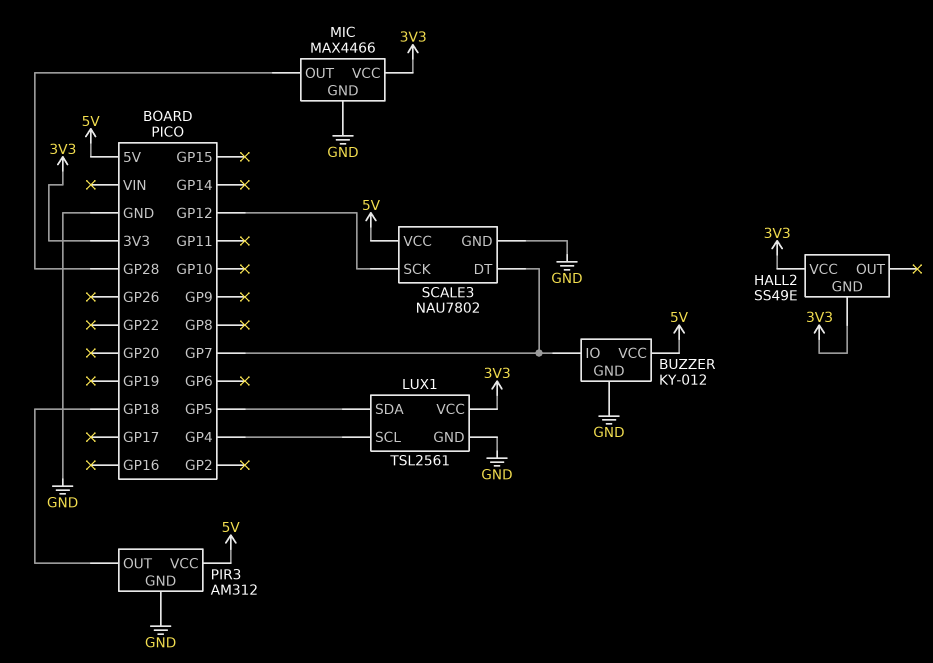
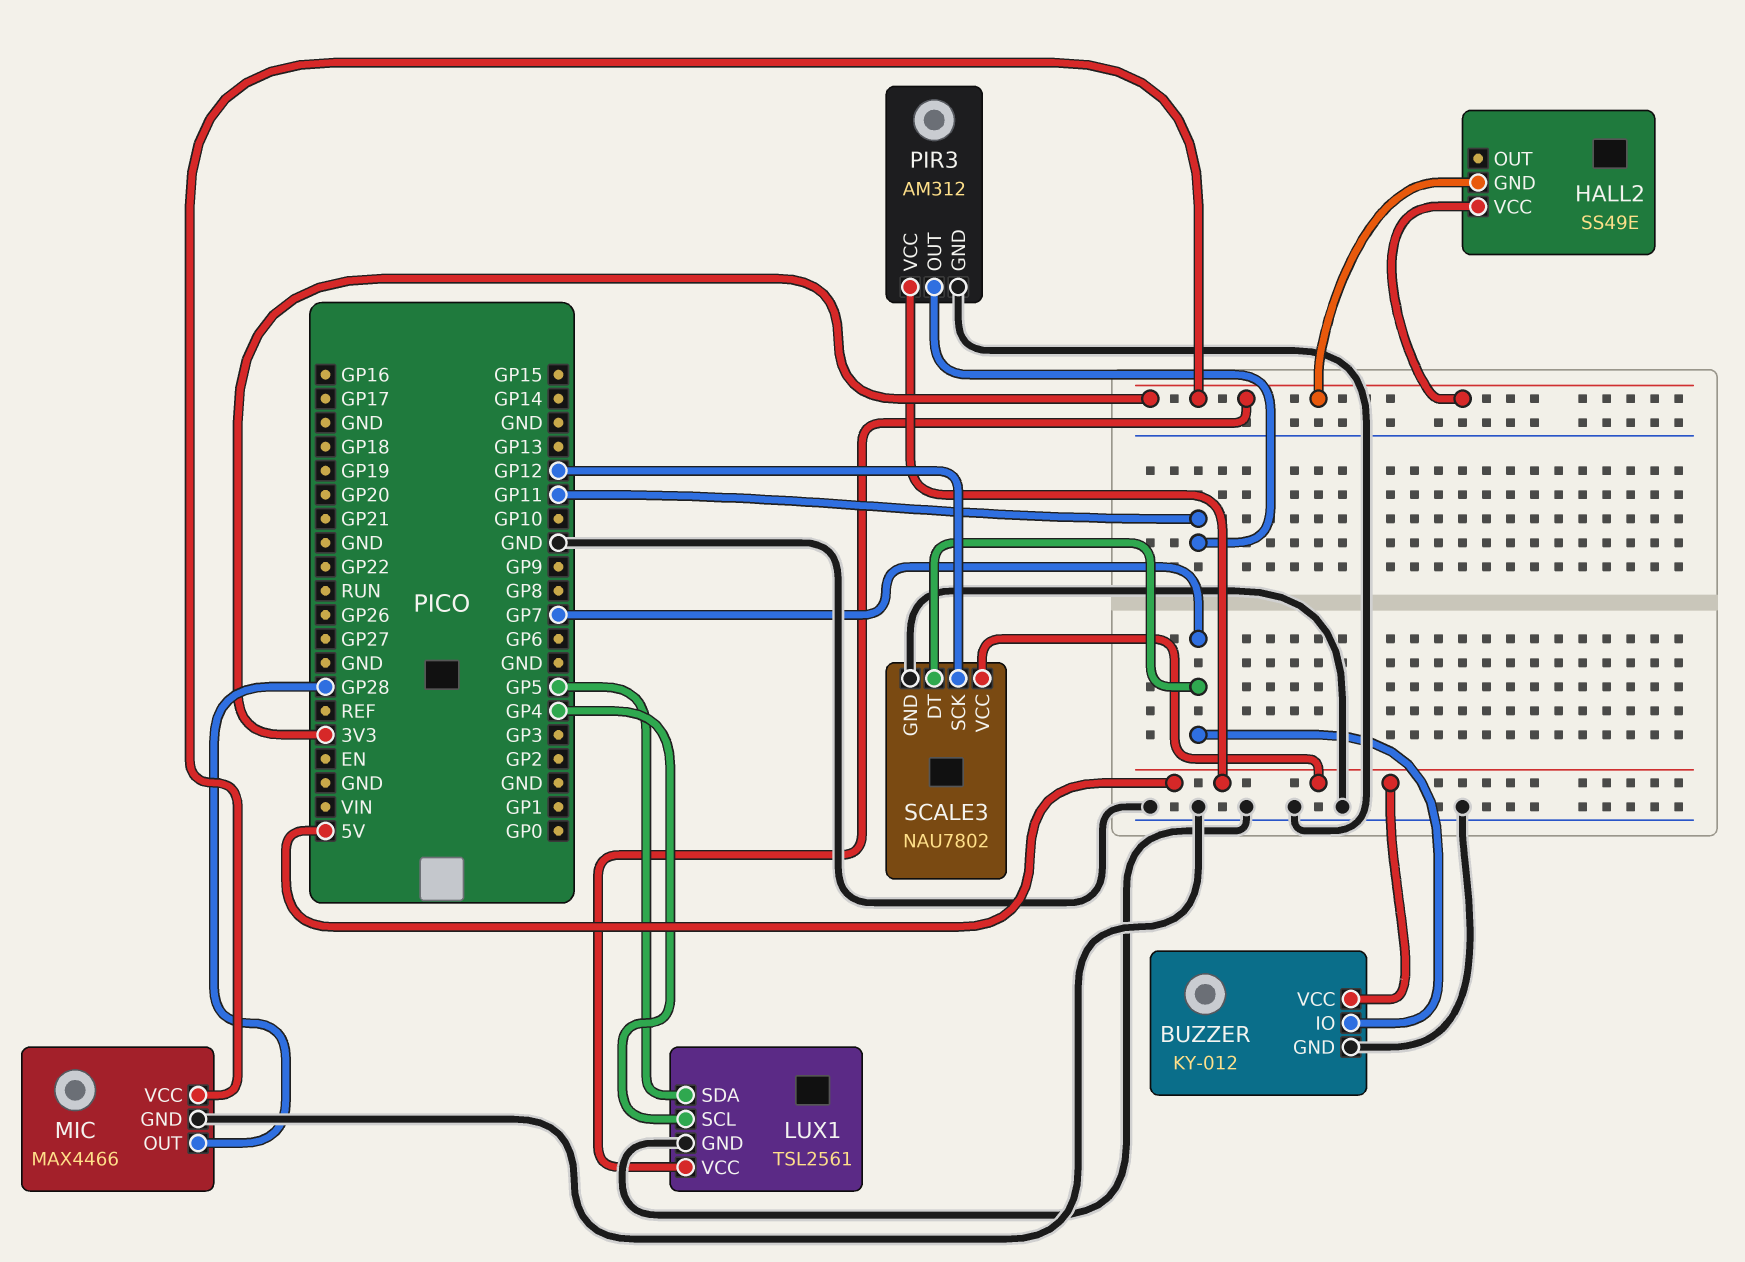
PIR3 pin OUT: GP18 -> GP11

